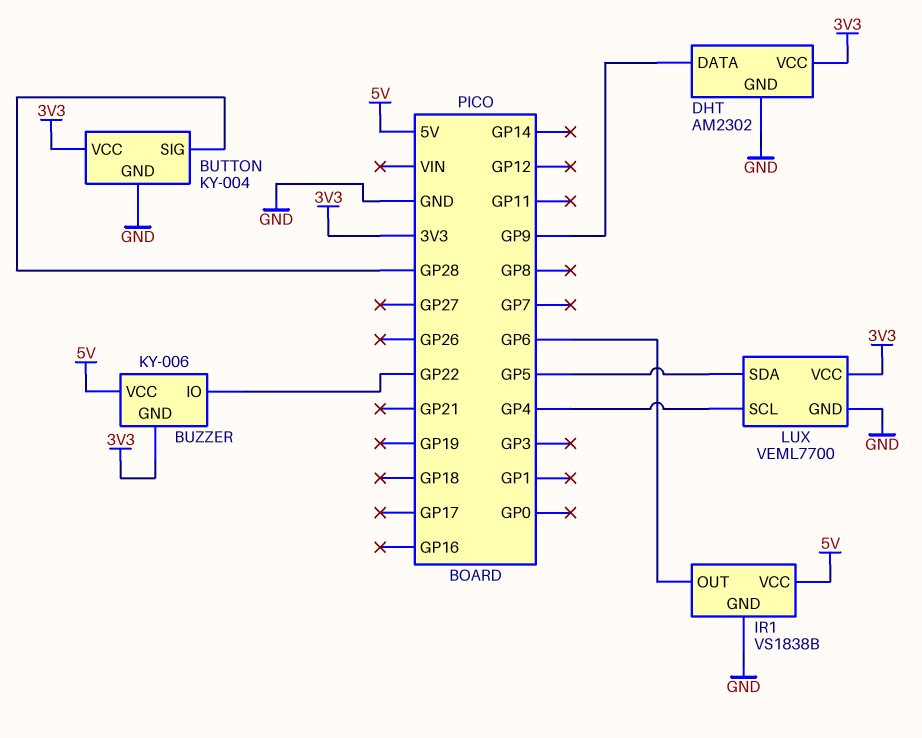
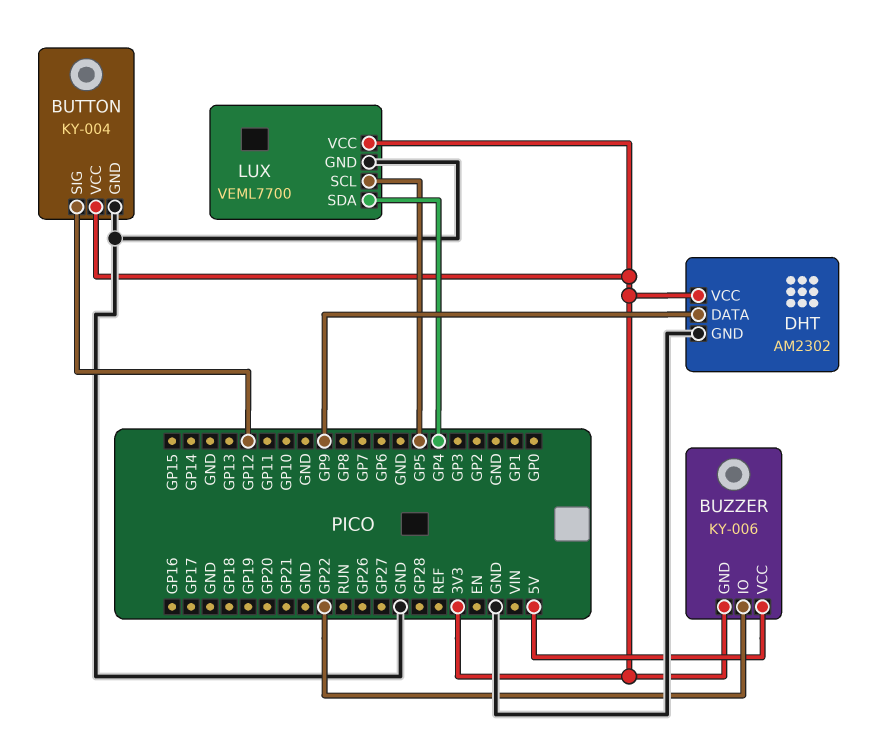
BUTTON pin SIG: GP28 -> GP12
IR1: VS1838B -> none
IR1 pin GND: GND -> none
IR1 pin OUT: GP6 -> none
IR1 pin VCC: 5V -> none
LUX pin SCL: GP4 -> GP5
LUX pin SDA: GP5 -> GP4

